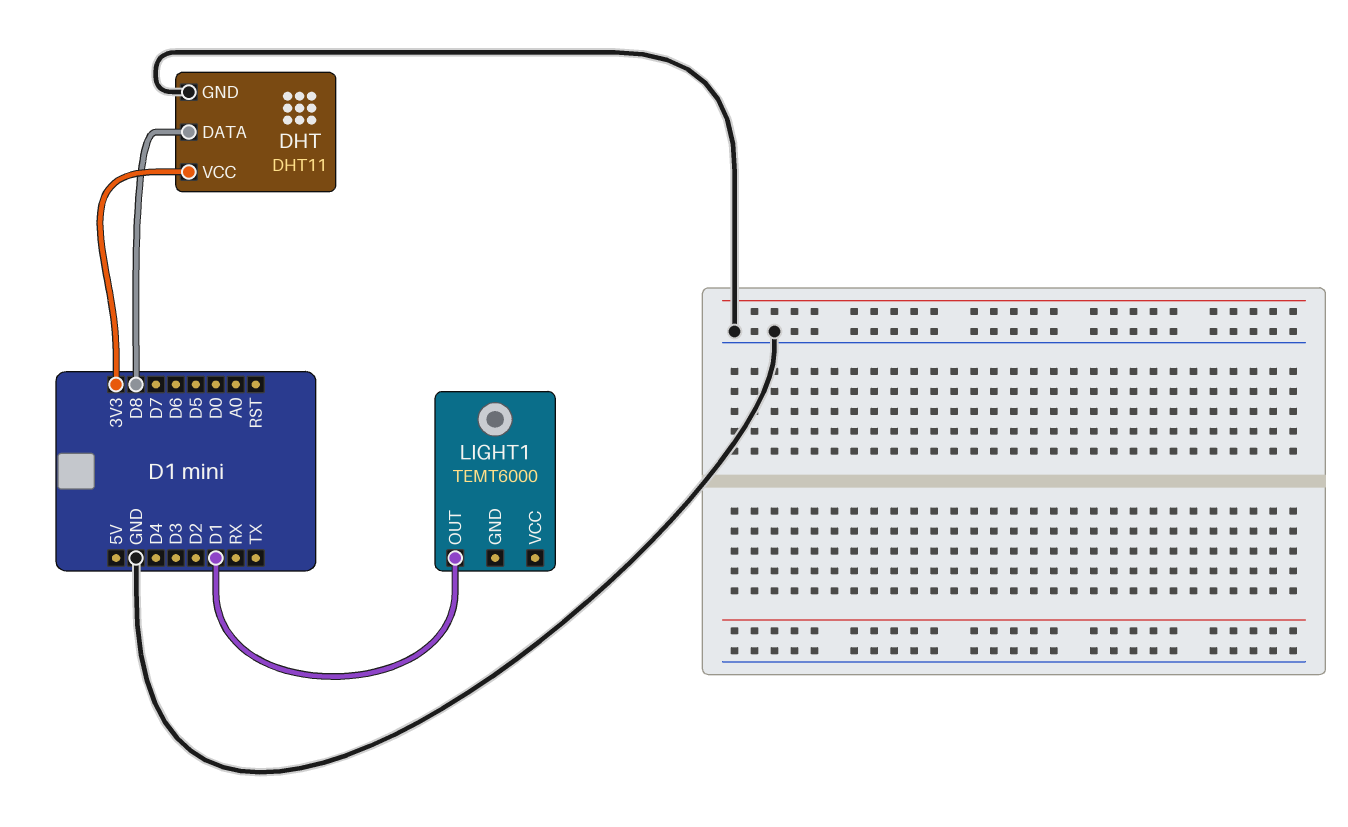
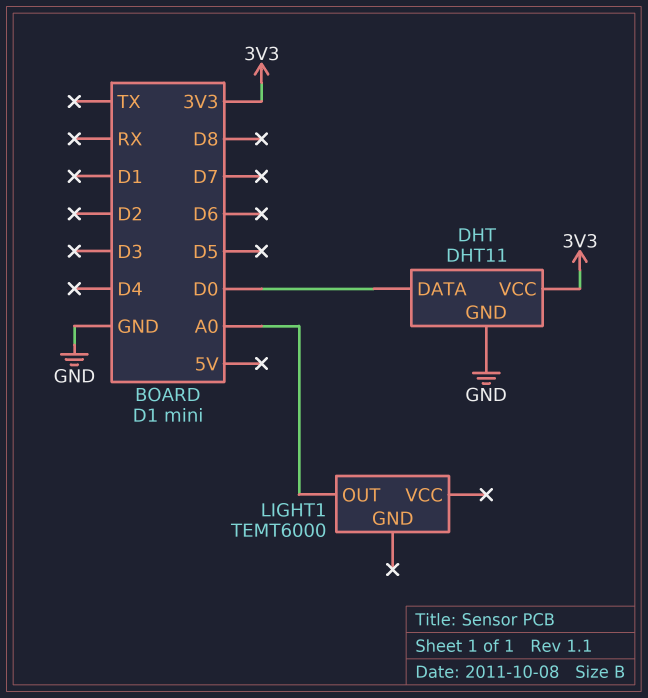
DHT pin DATA: D8 -> D0
LIGHT1 pin OUT: D1 -> A0

